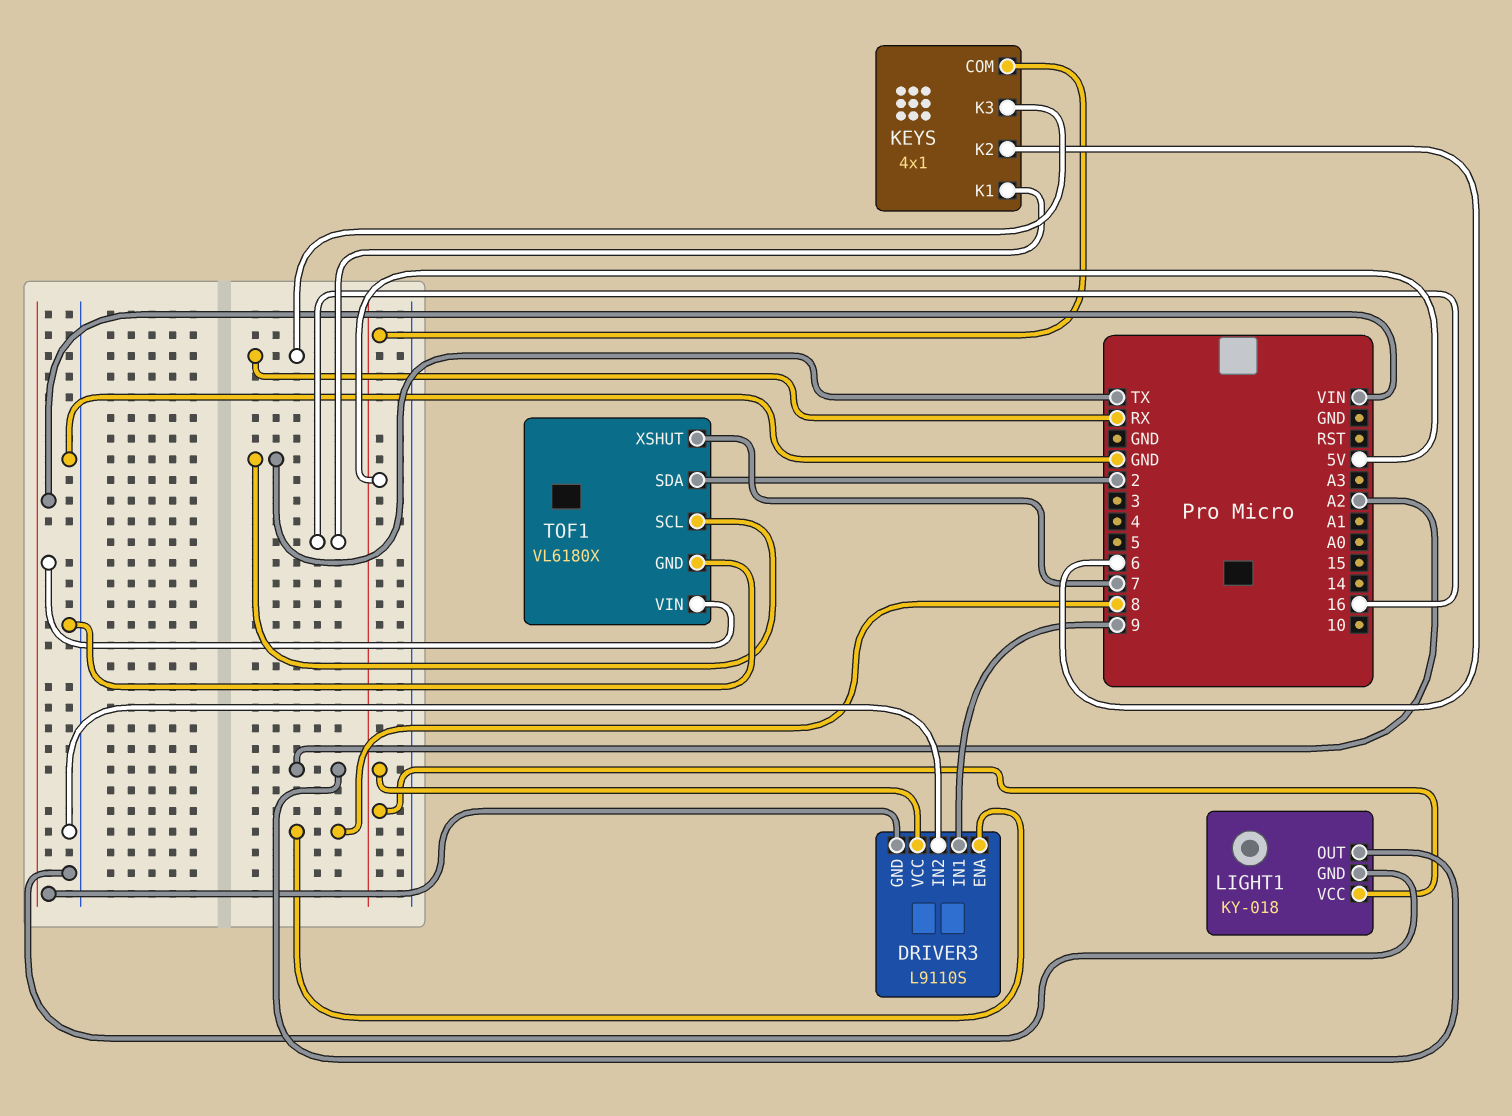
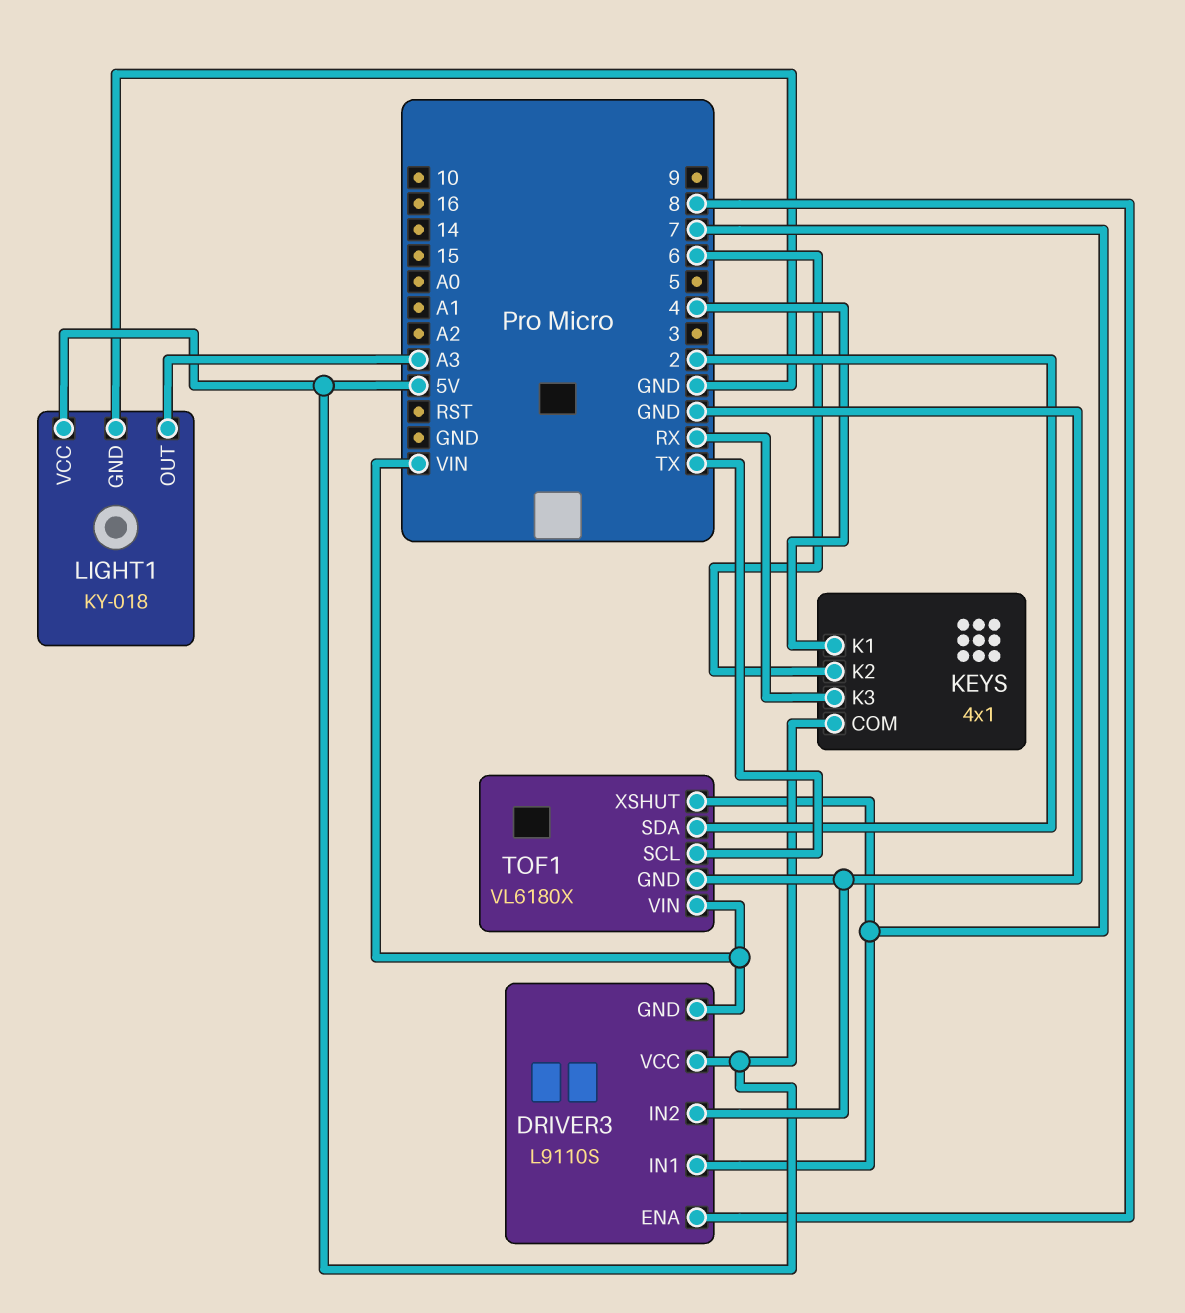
DRIVER3 pin IN1: 9 -> 7
KEYS pin K1: 16 -> 4
LIGHT1 pin OUT: A2 -> A3

